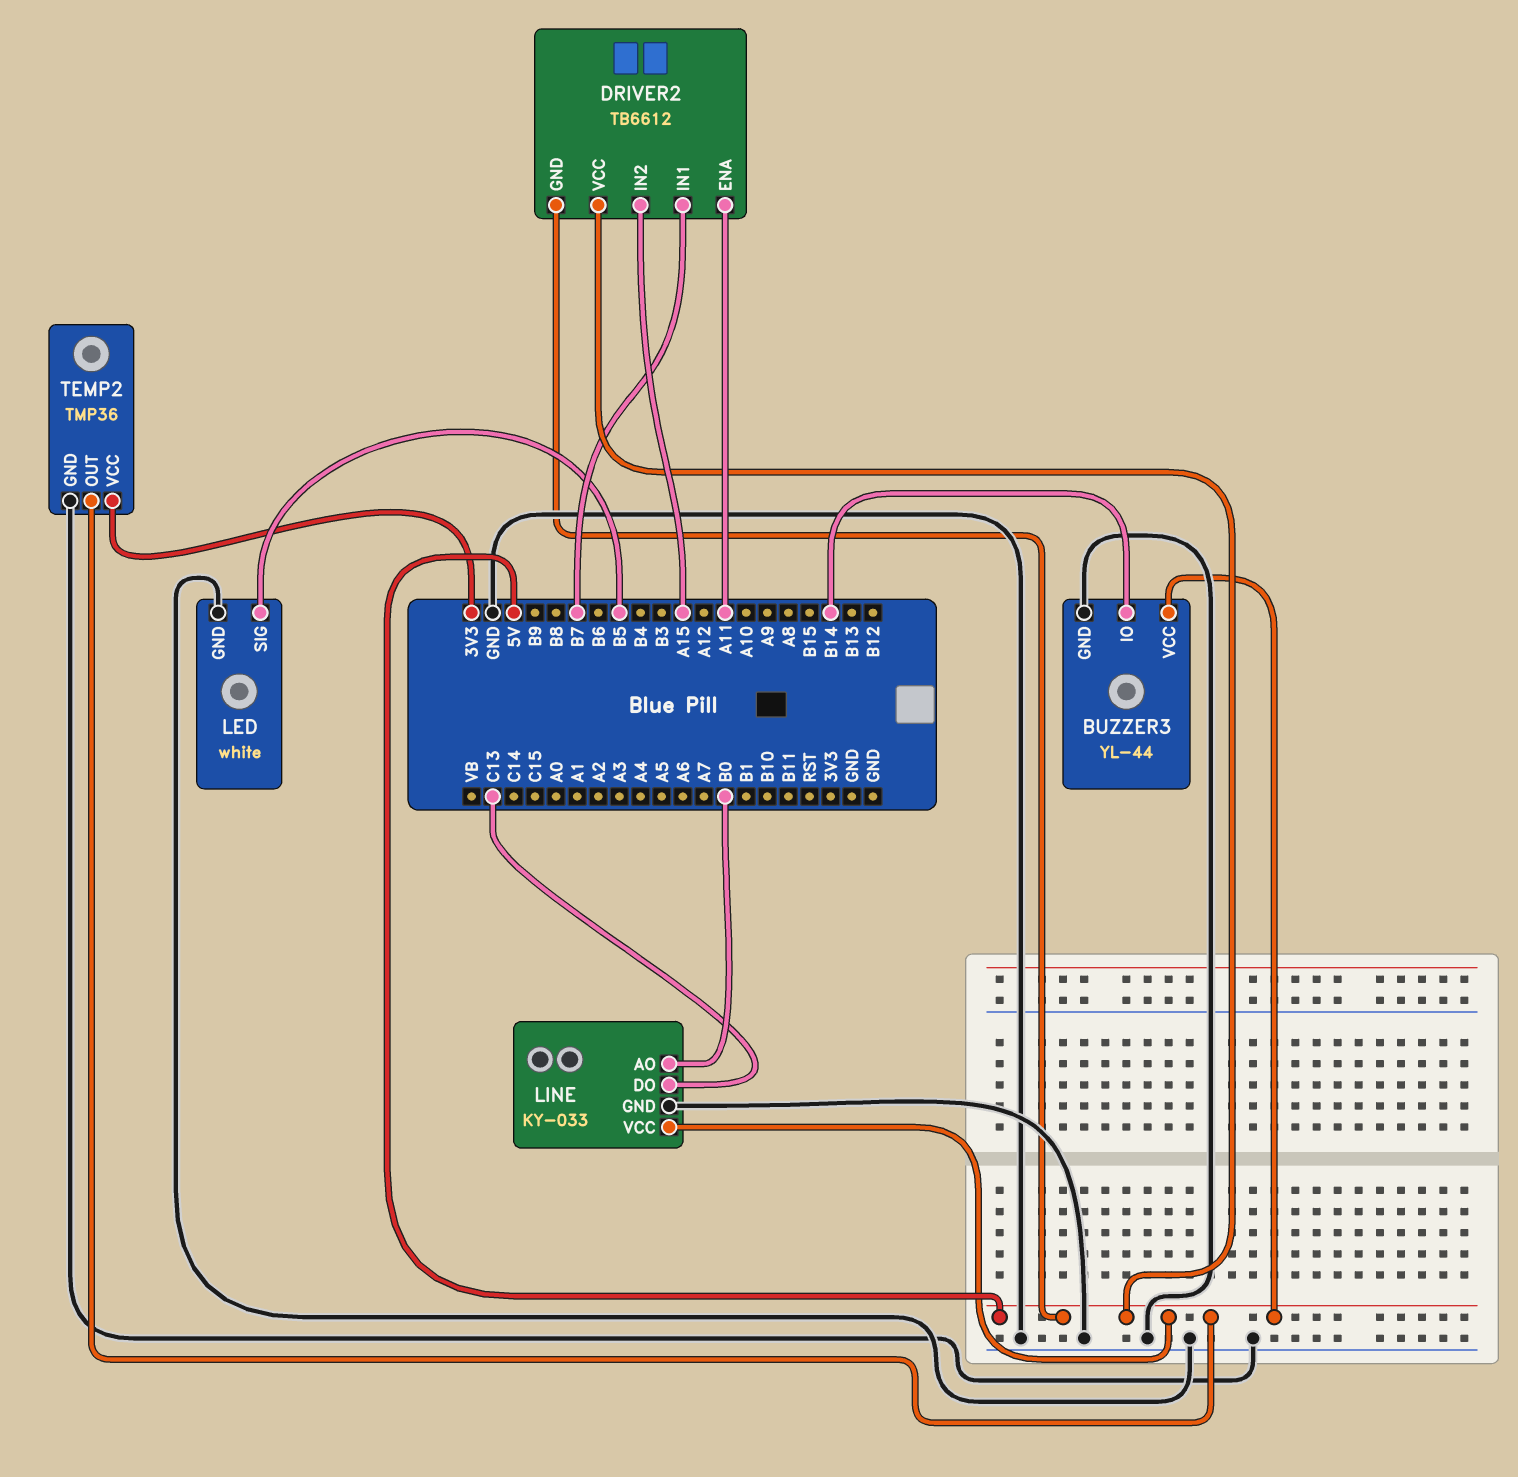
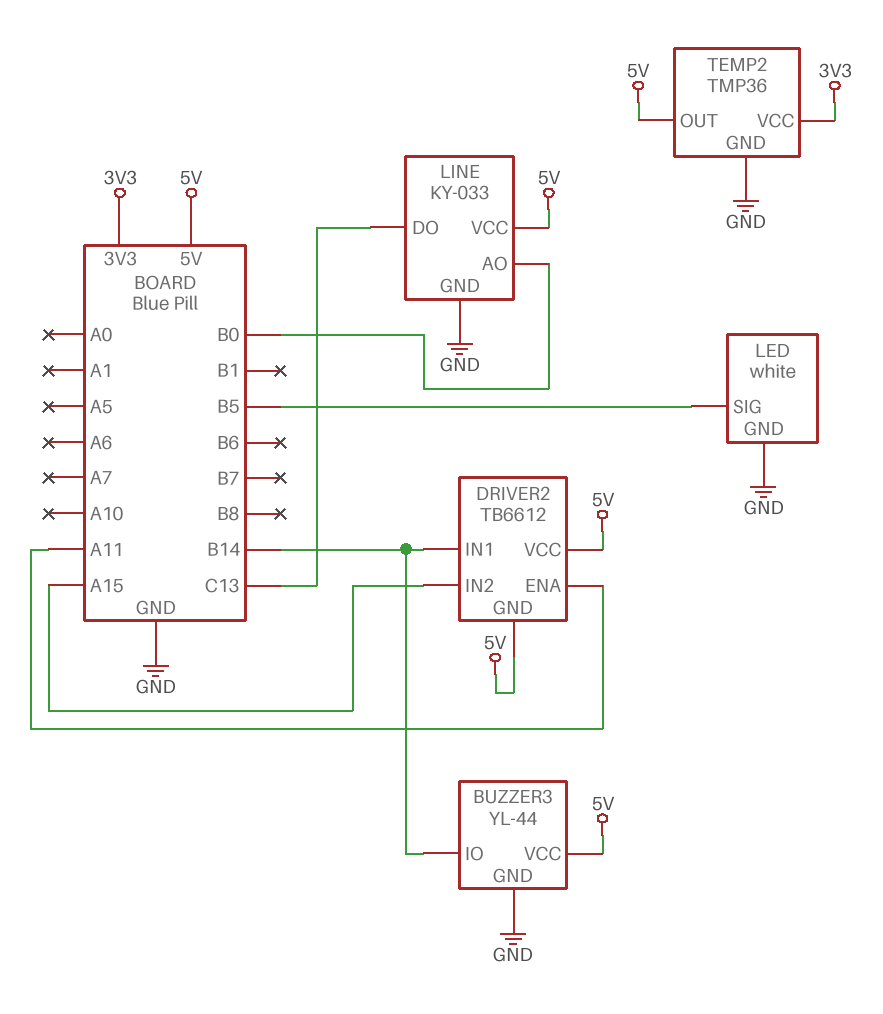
DRIVER2 pin IN1: B7 -> B14

